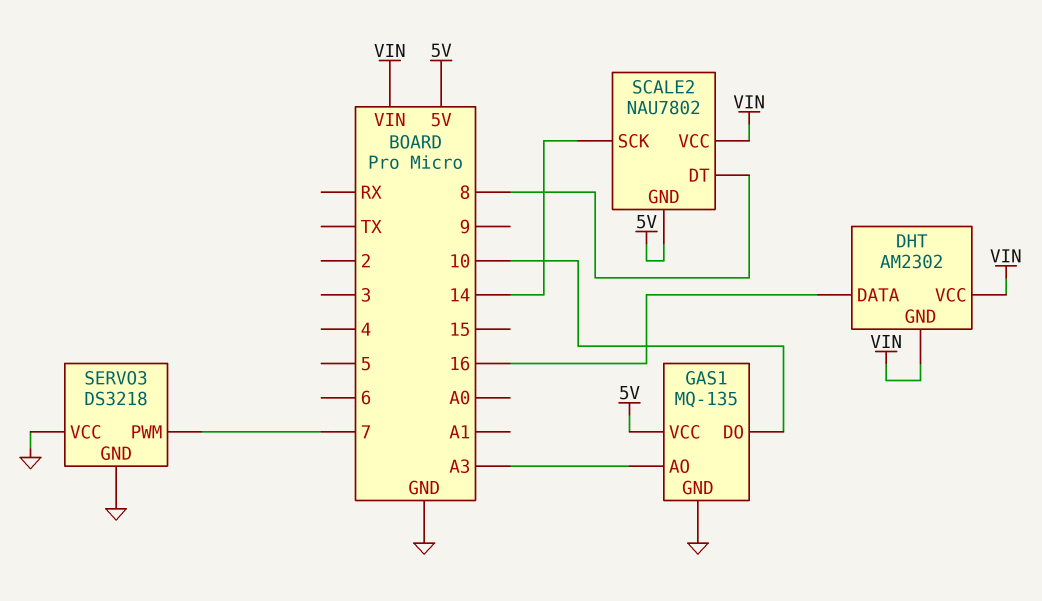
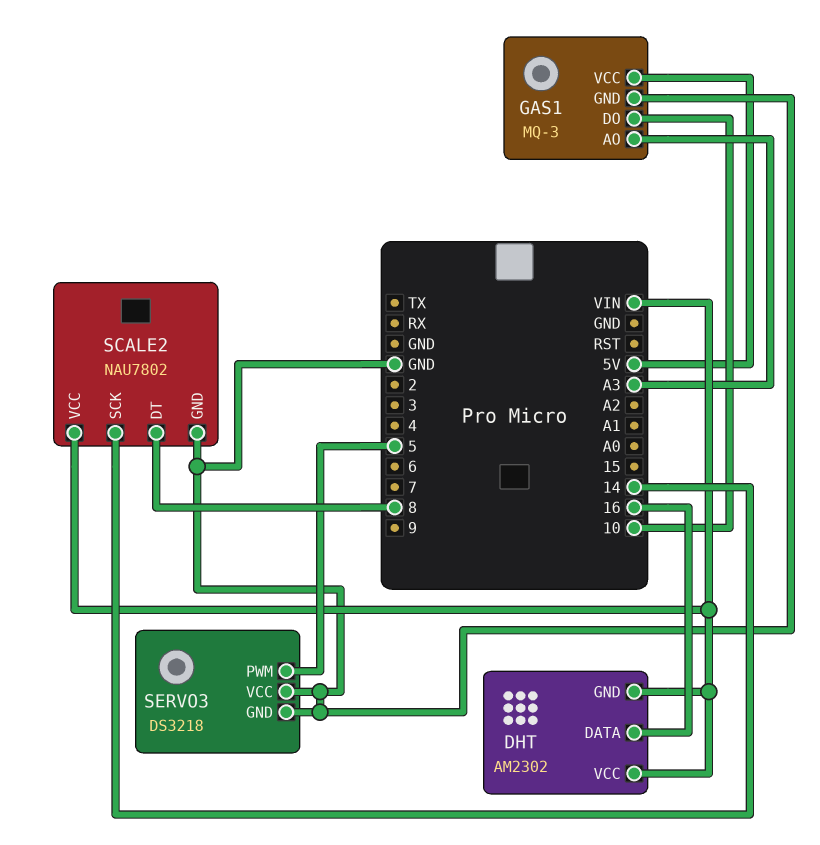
GAS1: MQ-135 -> MQ-3
SCALE2 pin GND: 5V -> GND
SERVO3 pin PWM: 7 -> 5

